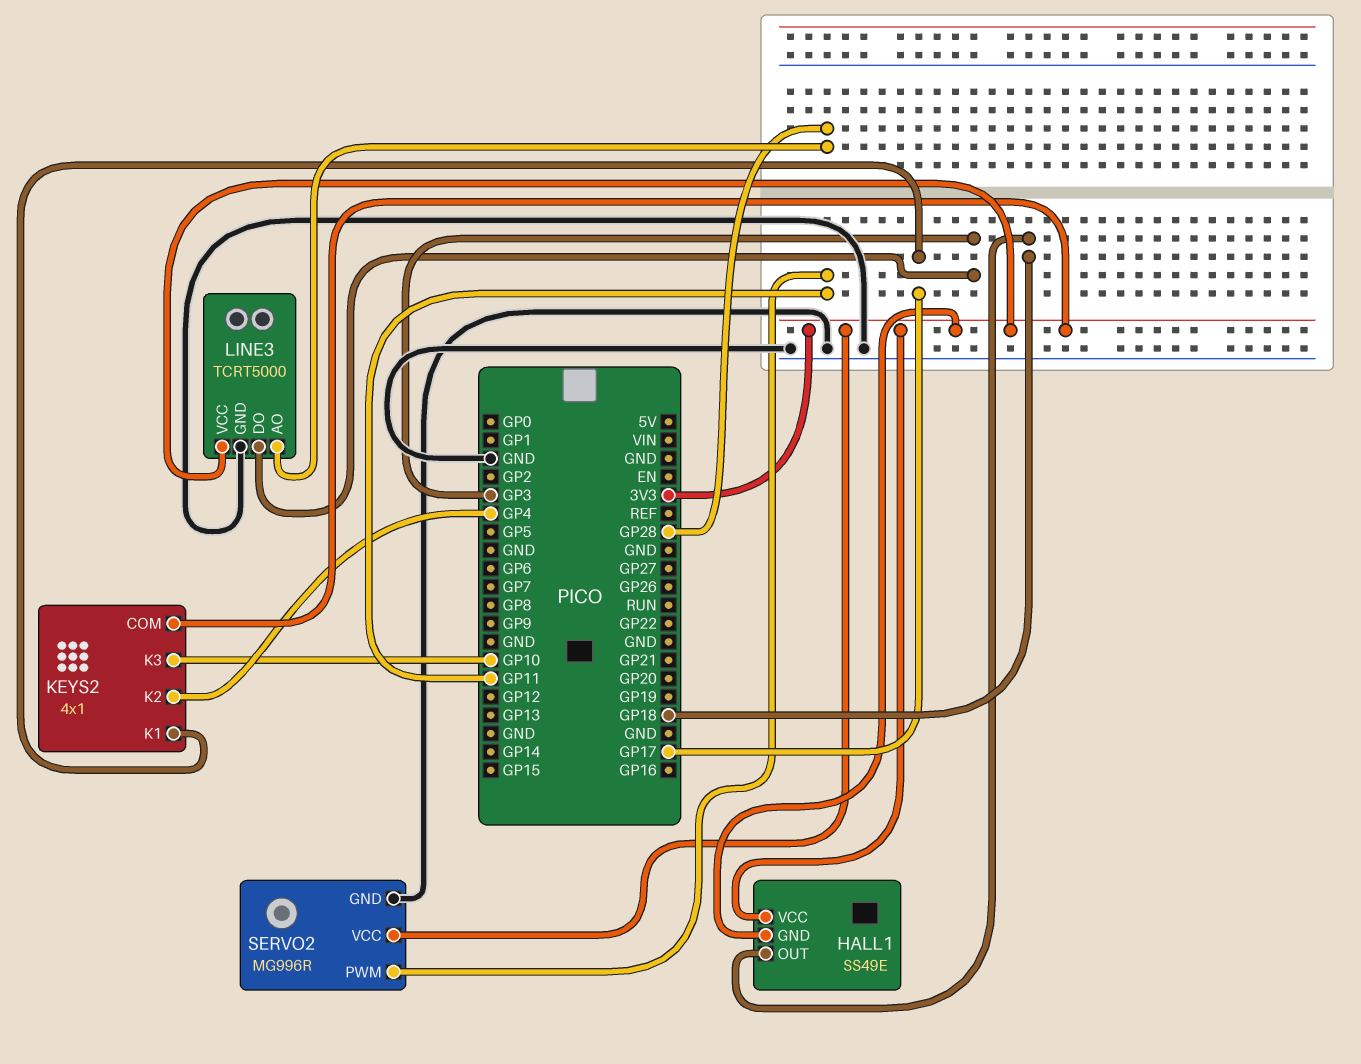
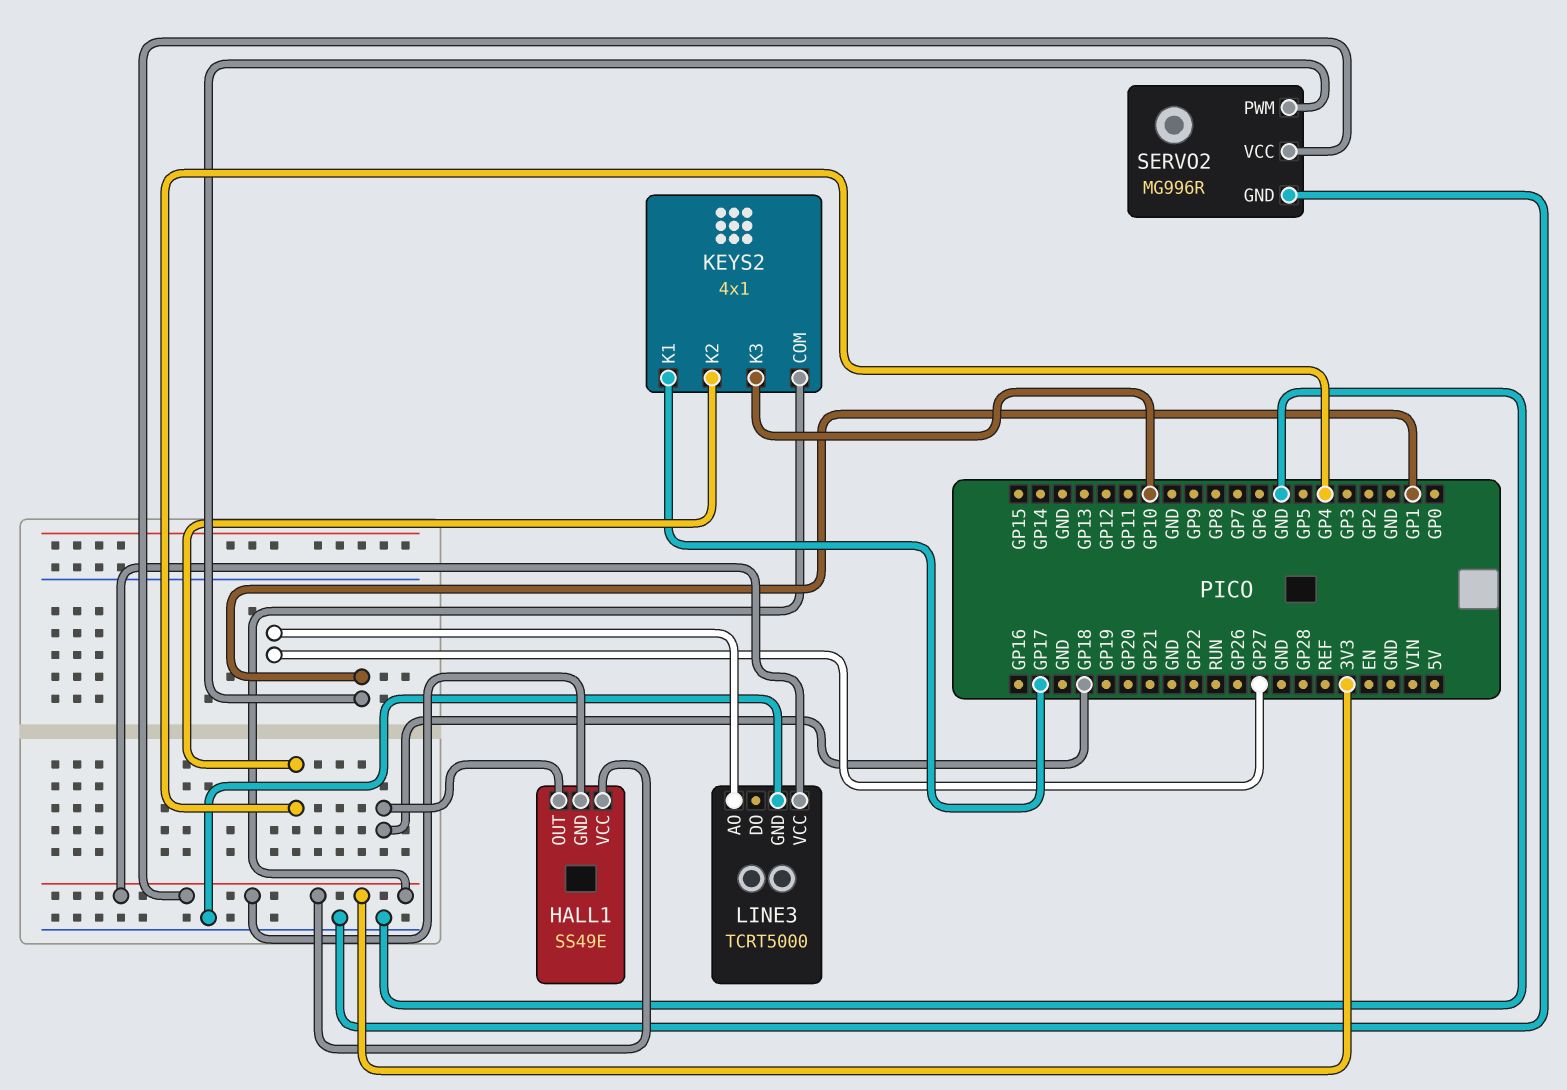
LINE3 pin AO: GP28 -> GP27
LINE3 pin DO: GP3 -> none
SERVO2 pin PWM: GP11 -> GP1

